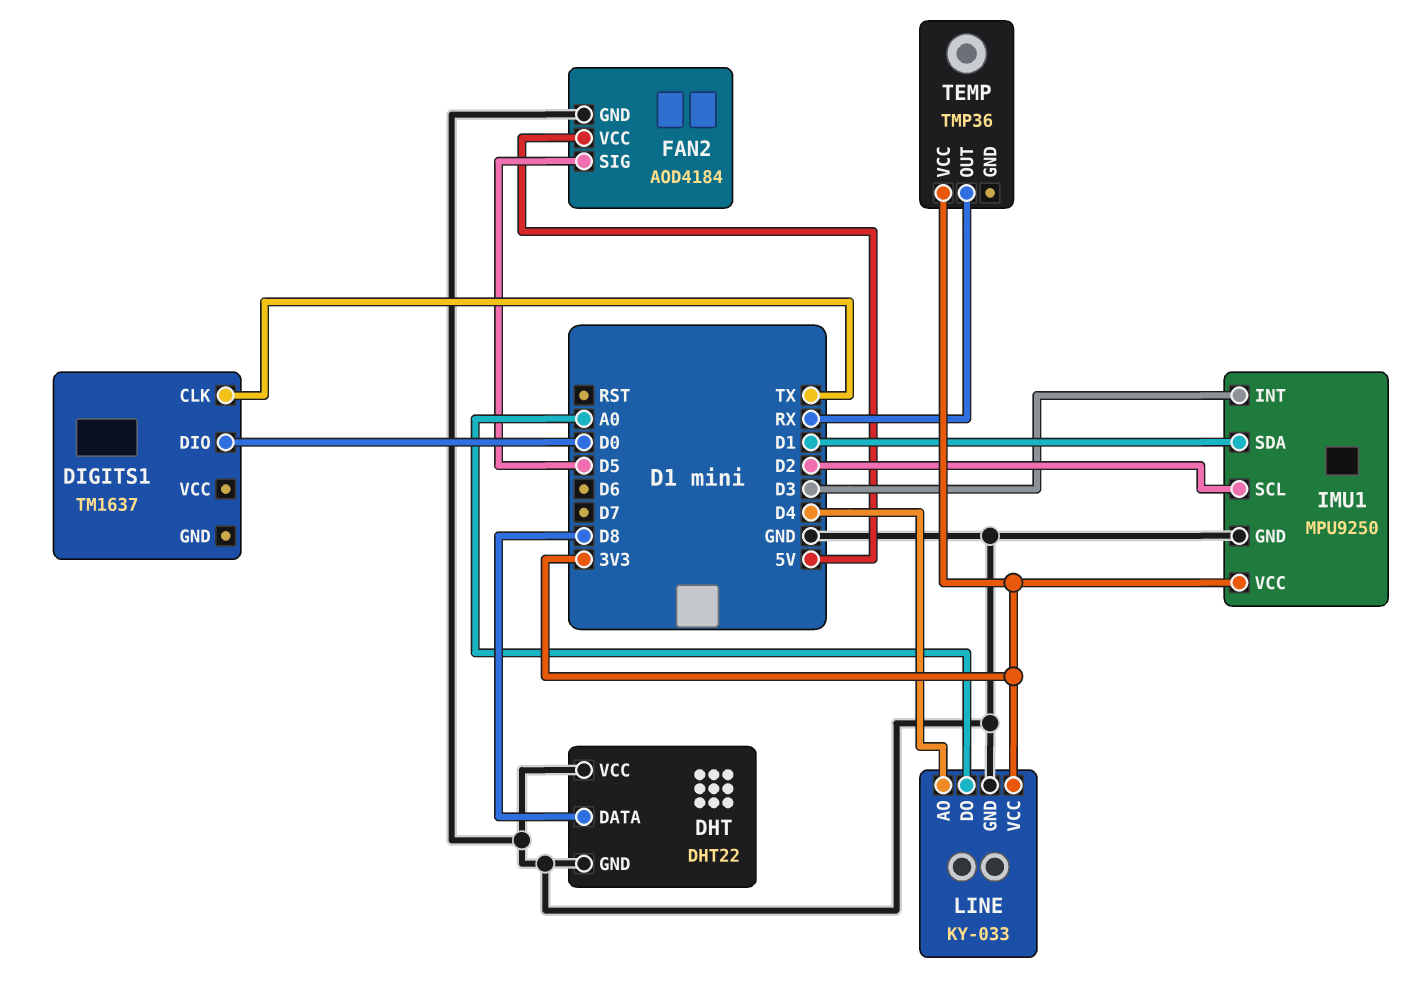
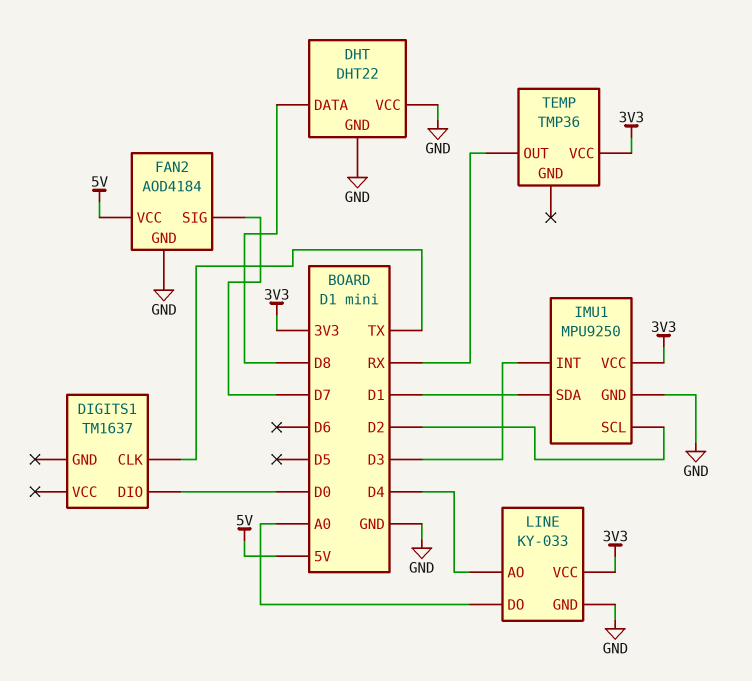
FAN2 pin SIG: D5 -> D7

